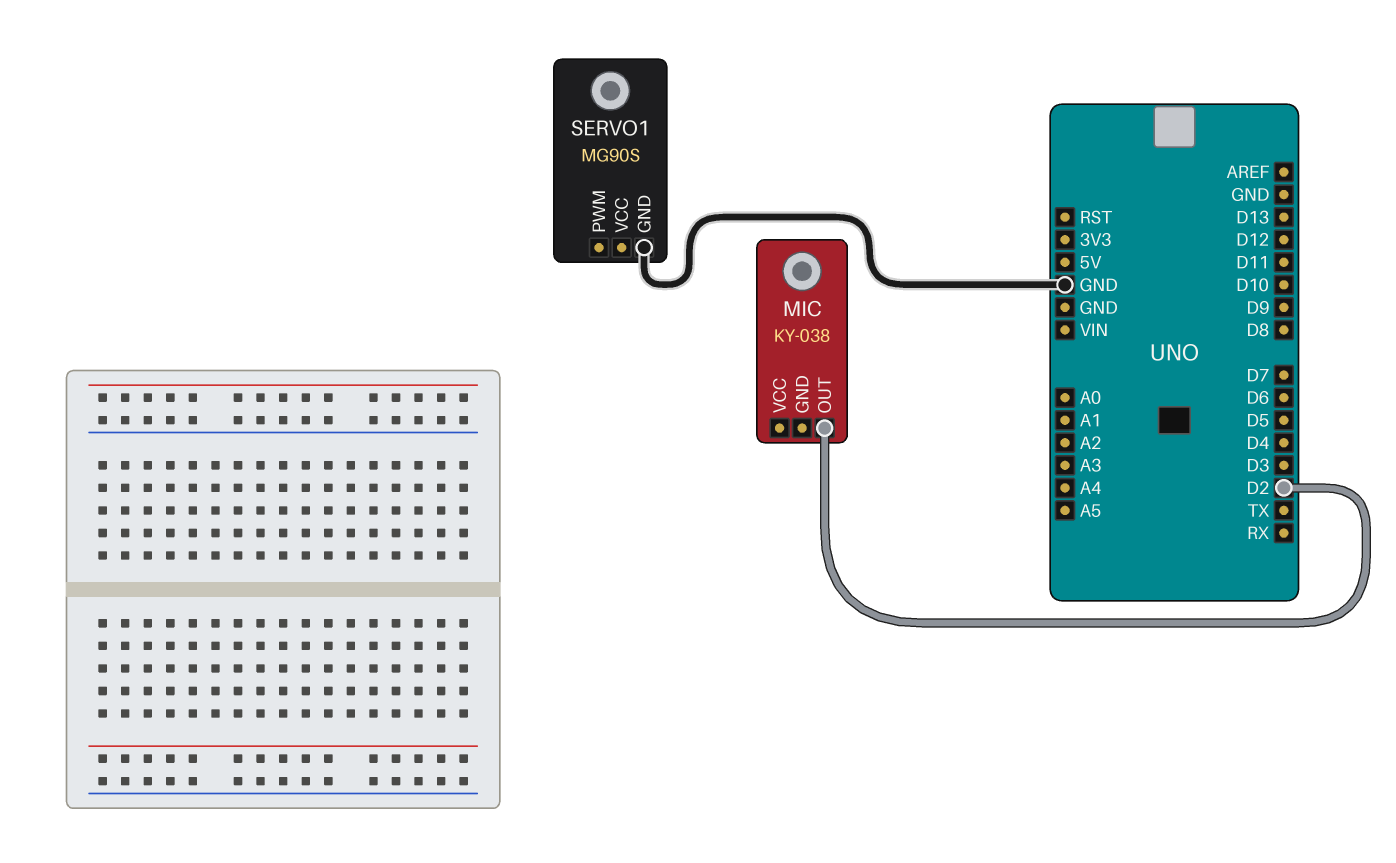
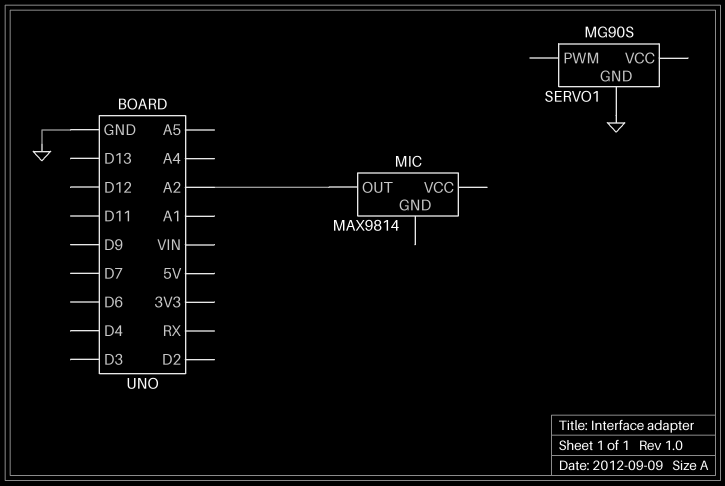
MIC: KY-038 -> MAX9814
MIC pin OUT: D2 -> A2

